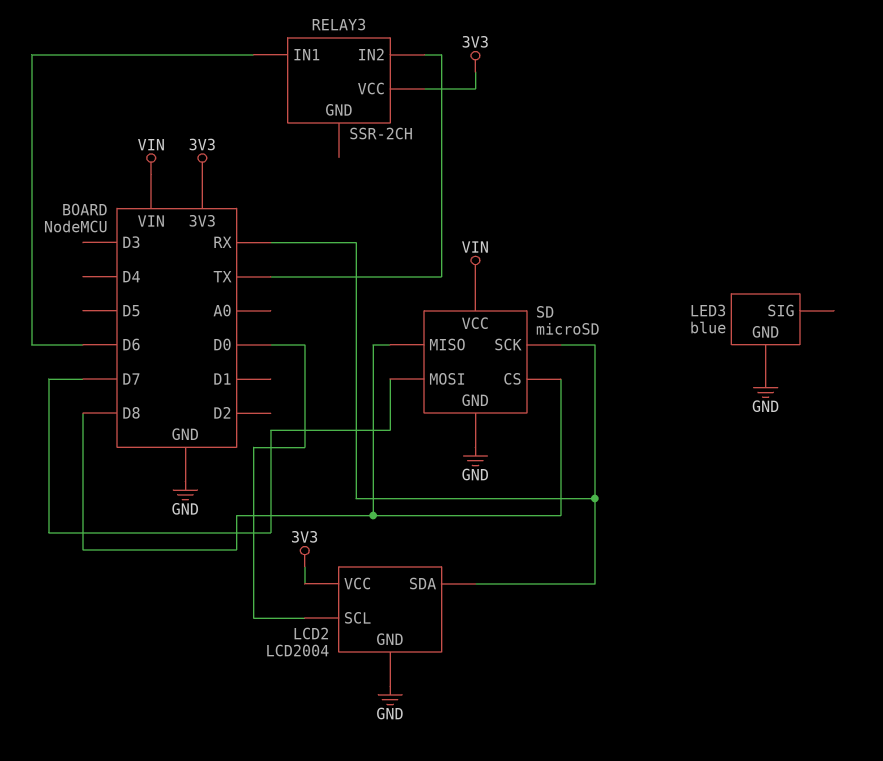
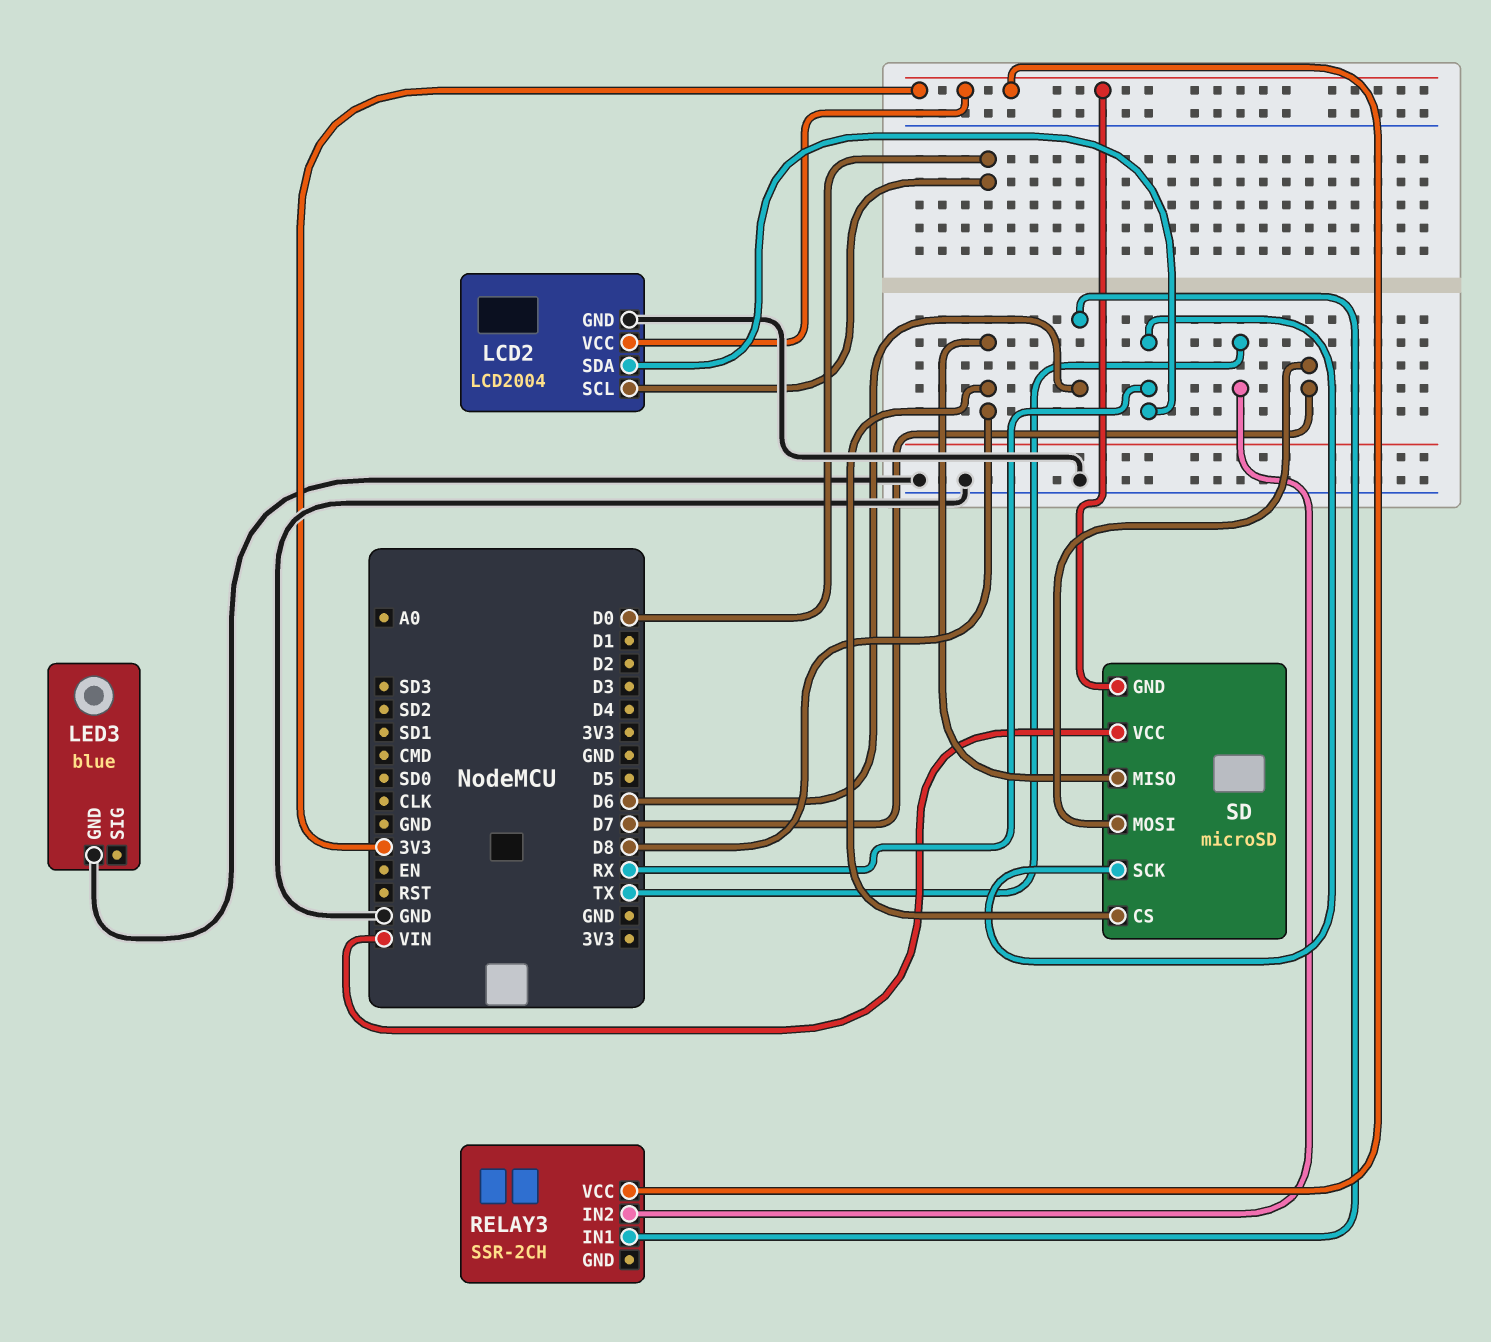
SD pin GND: GND -> 3V3

